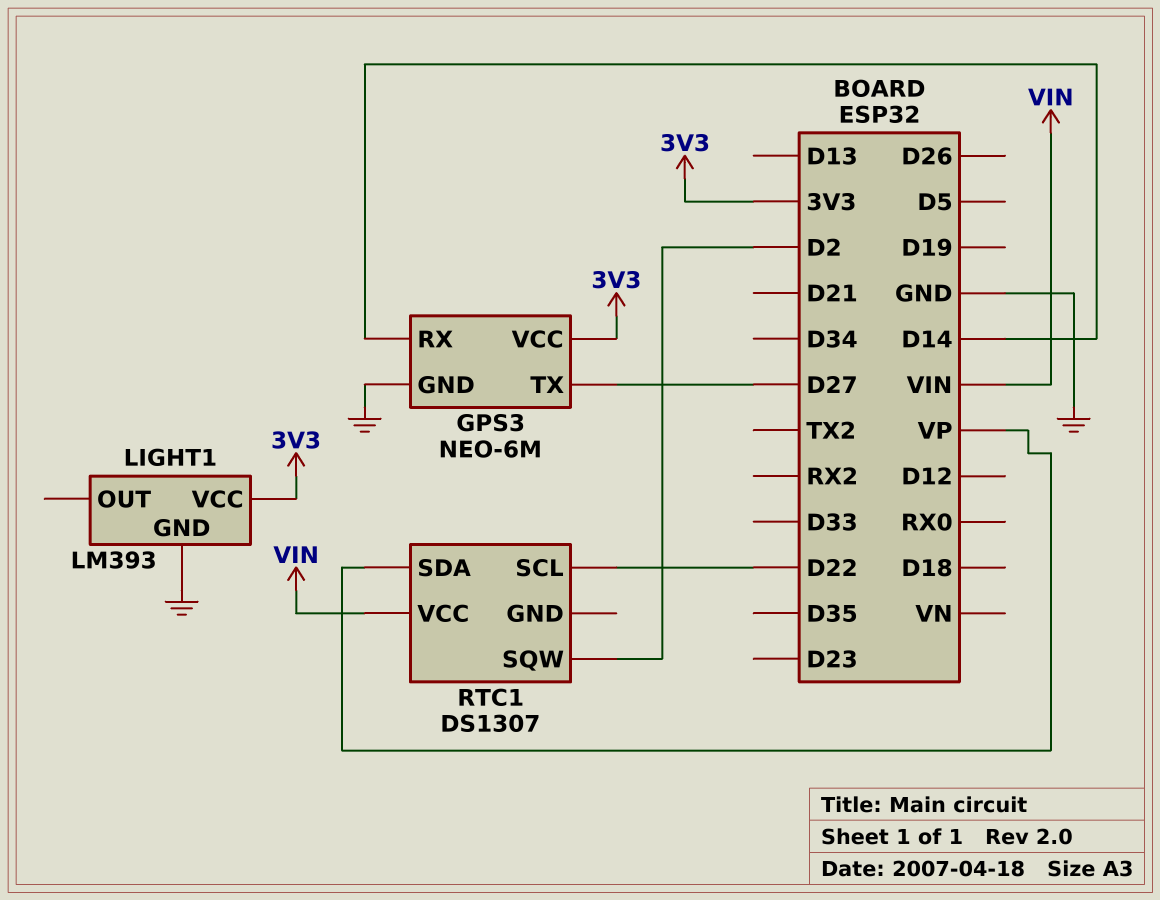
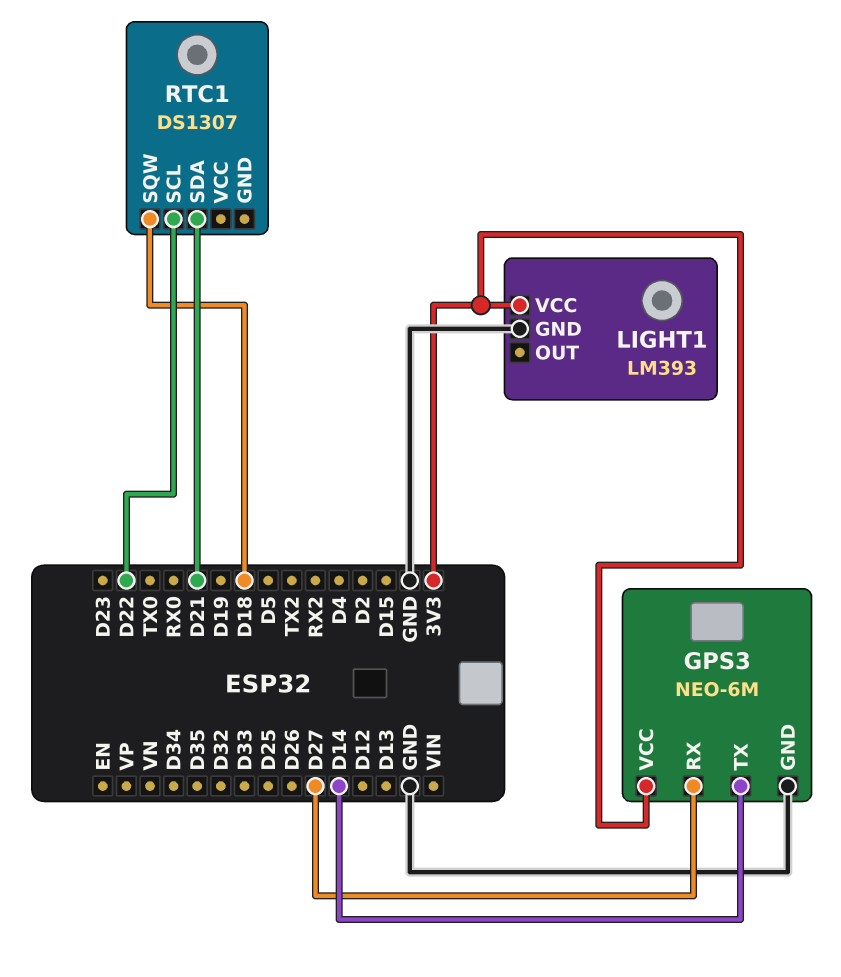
GPS3 pin RX: D14 -> D27
GPS3 pin TX: D27 -> D14
RTC1 pin SDA: VP -> D21
RTC1 pin SQW: D2 -> D18
RTC1 pin VCC: VIN -> none

